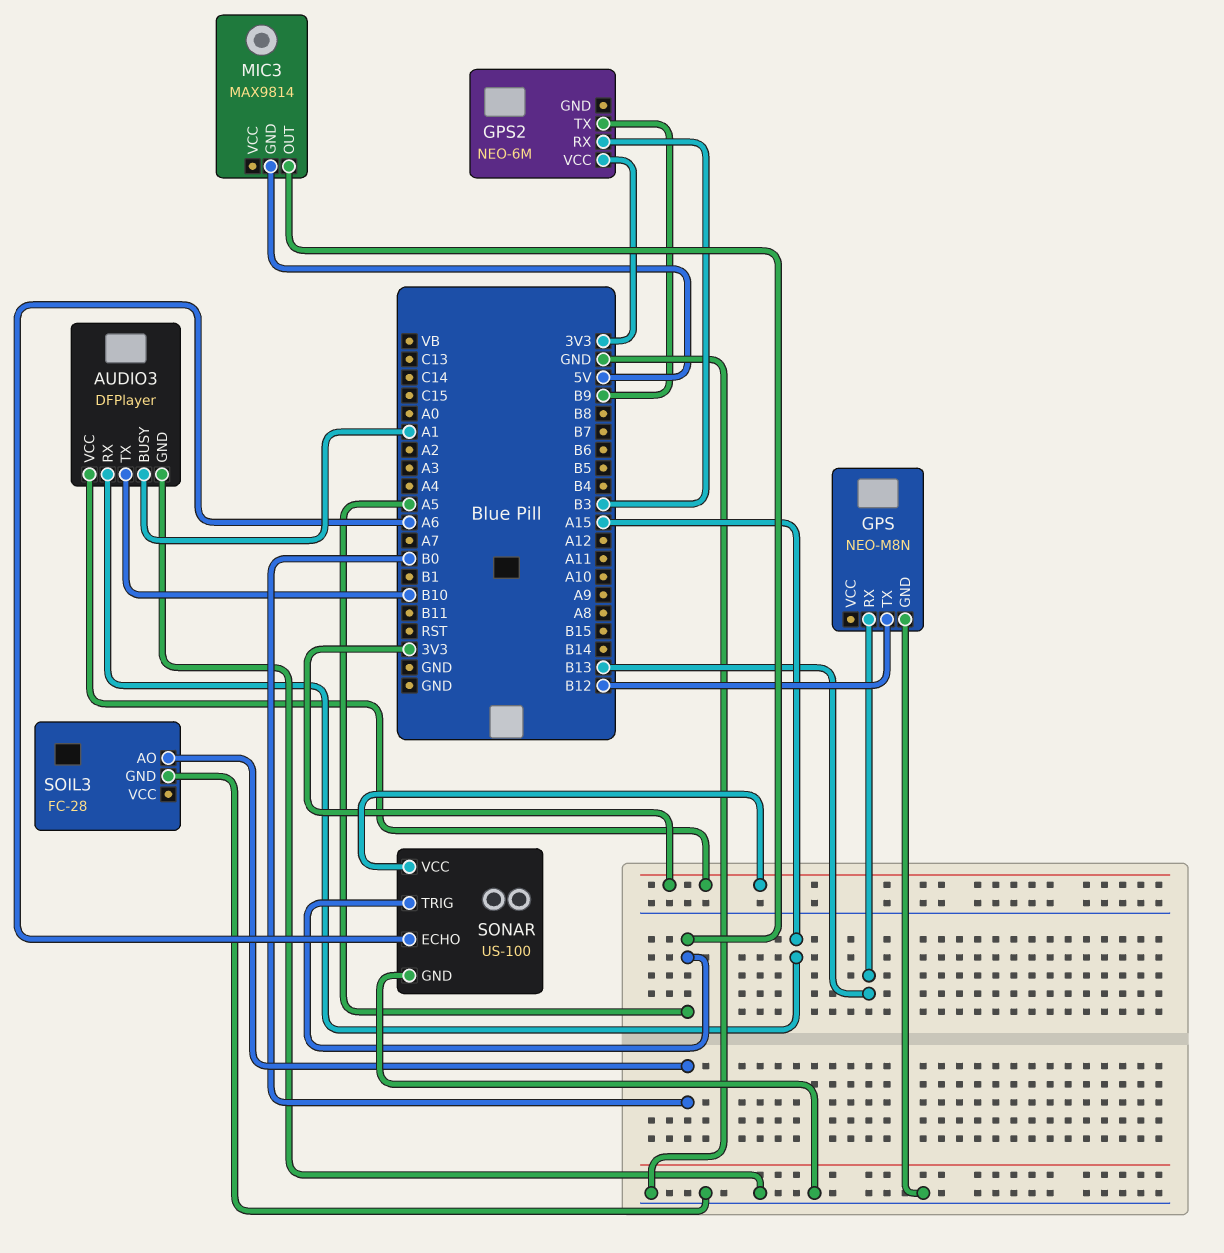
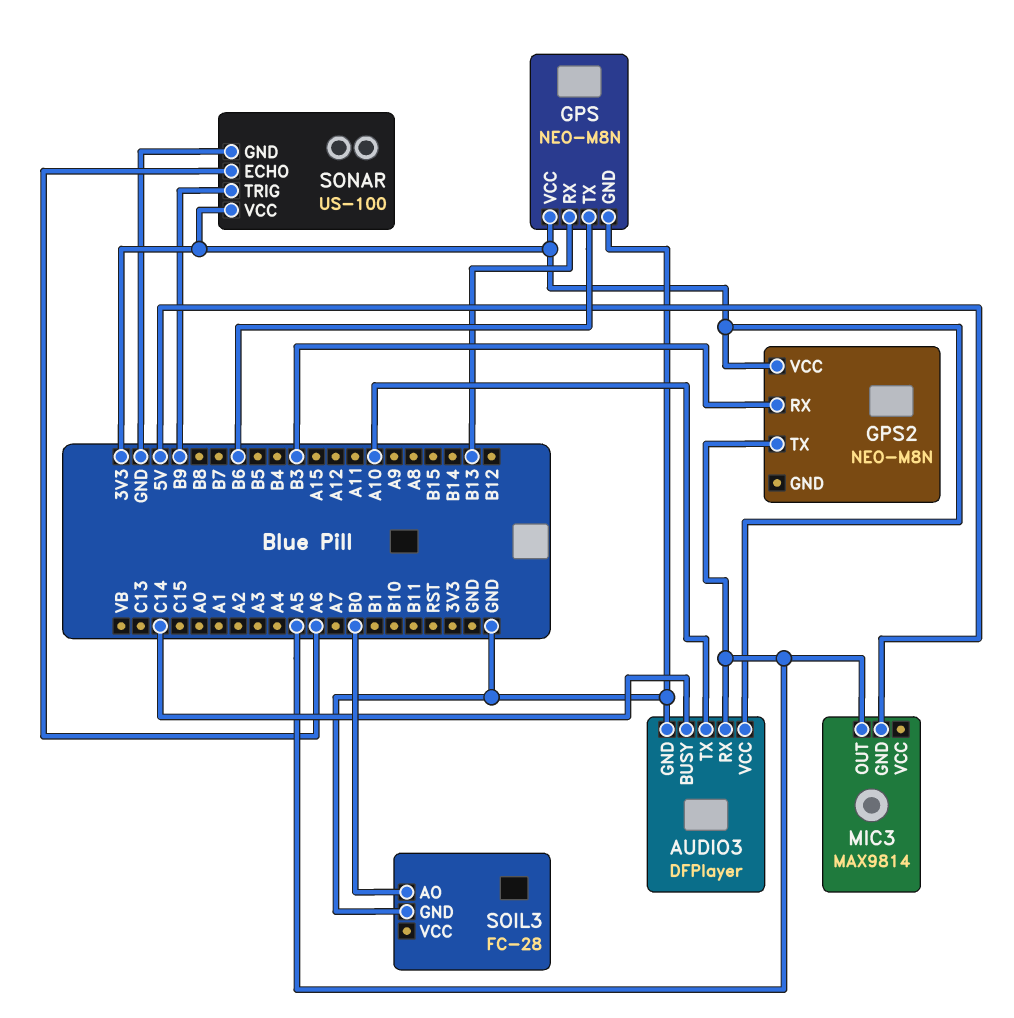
AUDIO3 pin BUSY: A1 -> C14
AUDIO3 pin RX: A15 -> A5
AUDIO3 pin TX: B10 -> A10
GPS pin TX: B12 -> B6
GPS pin VCC: none -> 3V3
GPS2: NEO-6M -> NEO-M8N
GPS2 pin TX: B9 -> A5
SONAR pin TRIG: A5 -> B9

